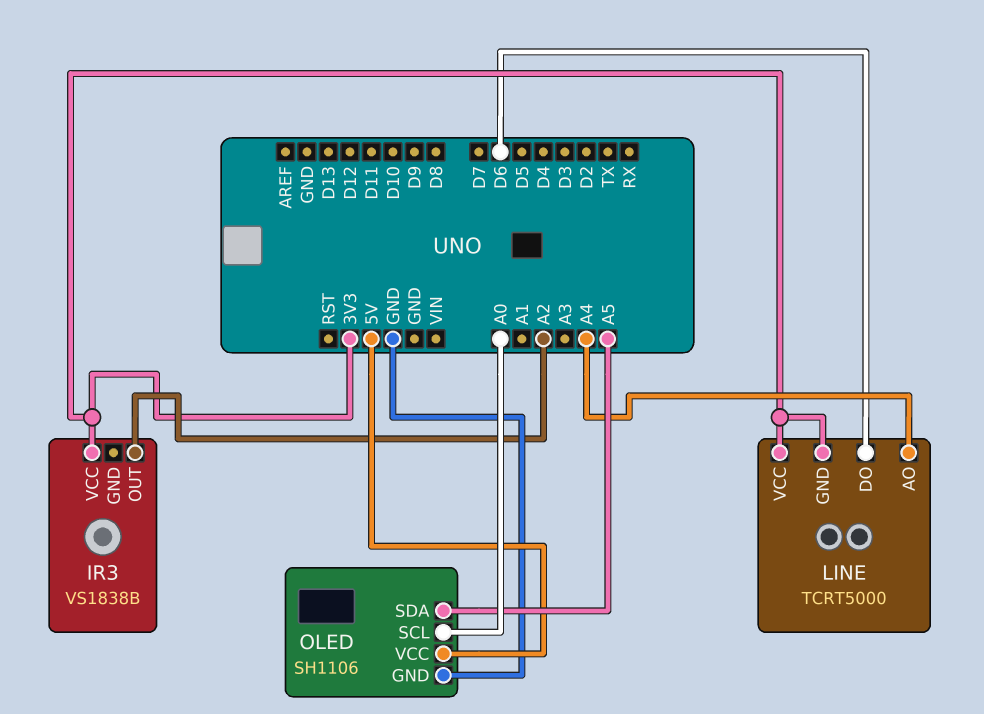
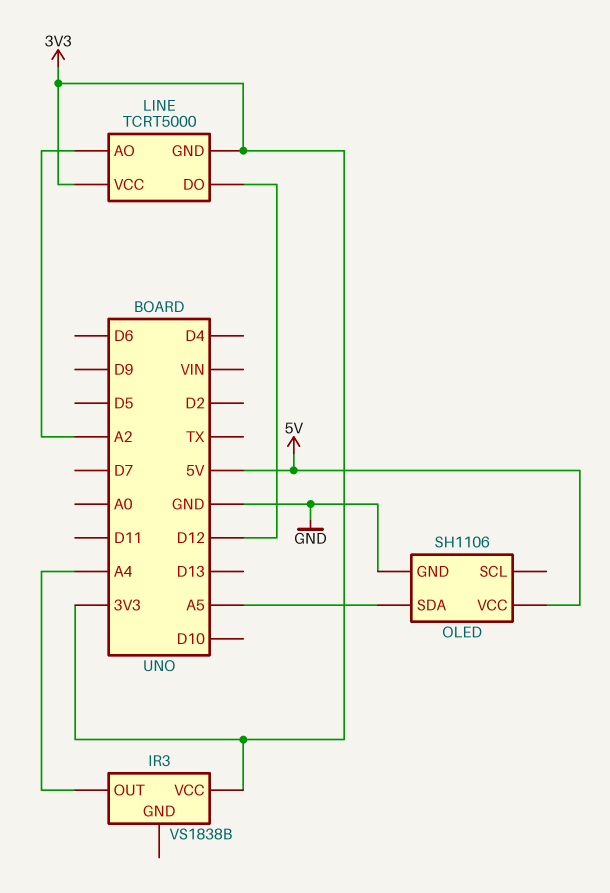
IR3 pin OUT: A2 -> A4
LINE pin AO: A4 -> A2
LINE pin DO: D6 -> D12
OLED pin SCL: A0 -> none

